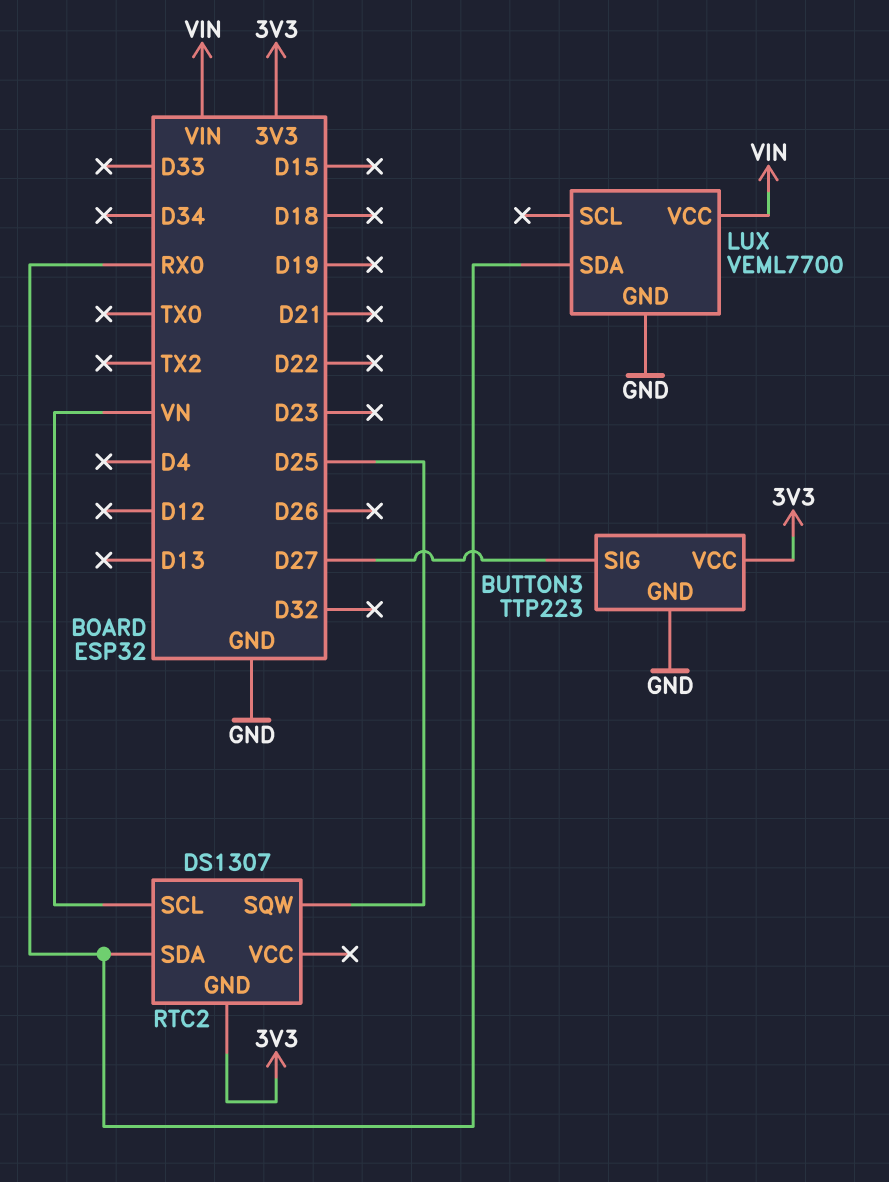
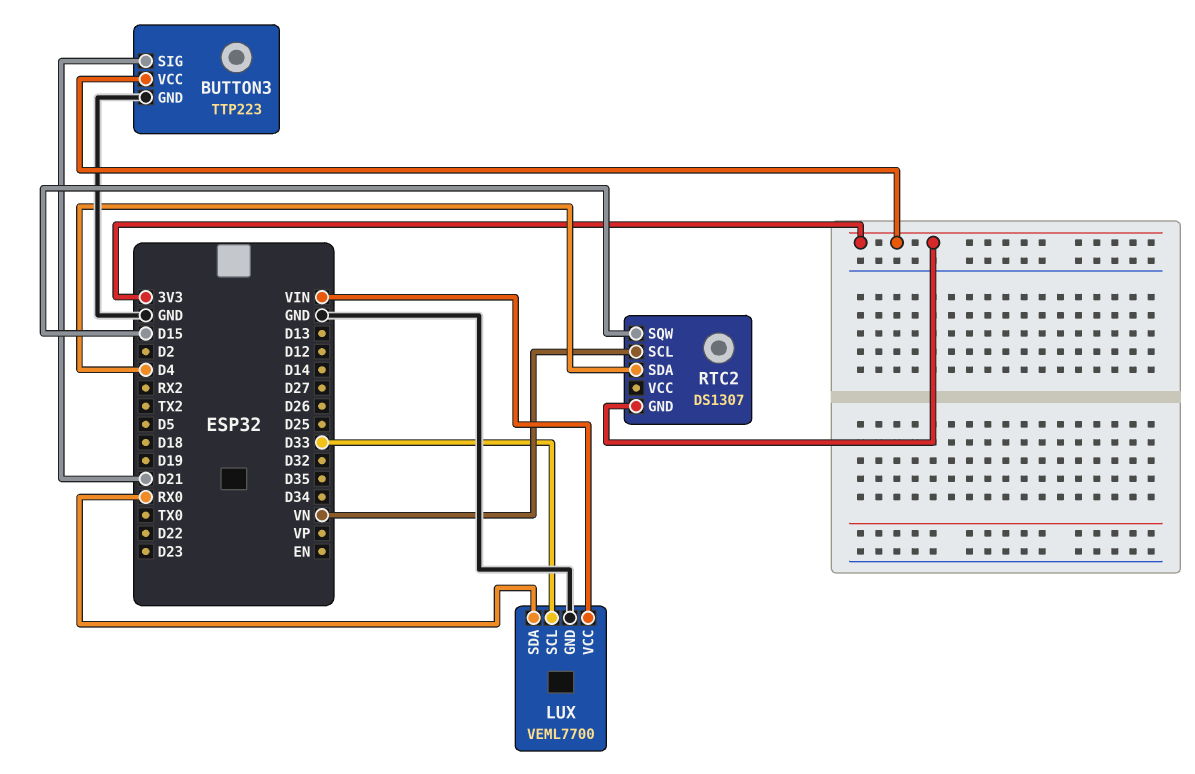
BUTTON3 pin SIG: D27 -> D21
LUX pin SCL: none -> D33
RTC2 pin SDA: RX0 -> D4
RTC2 pin SQW: D25 -> D15

